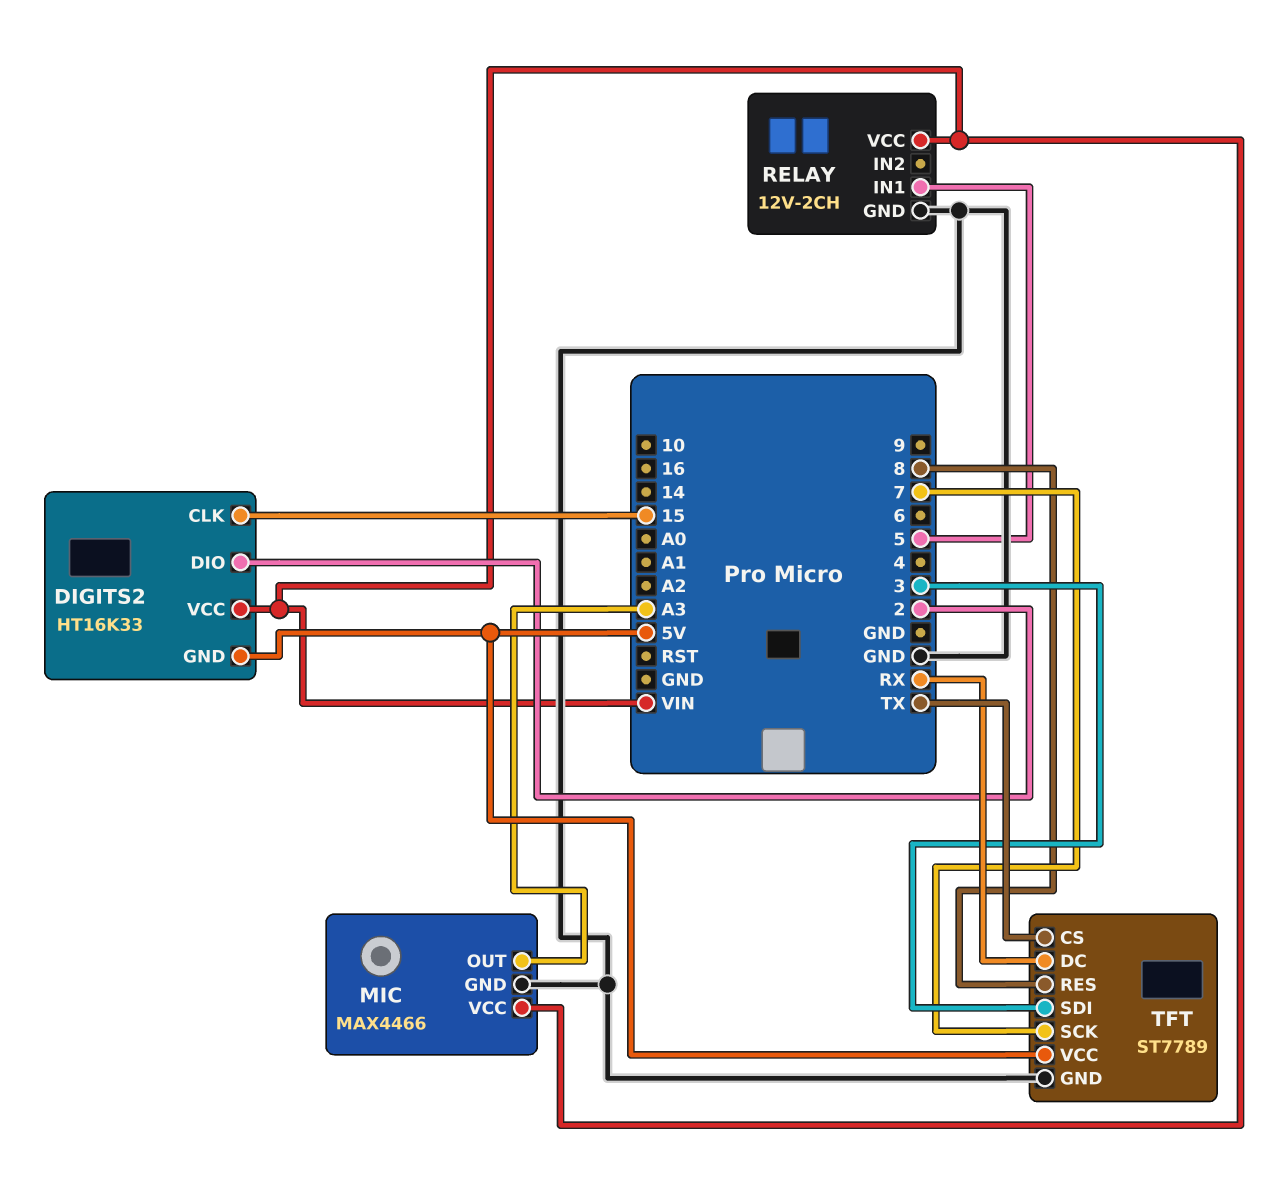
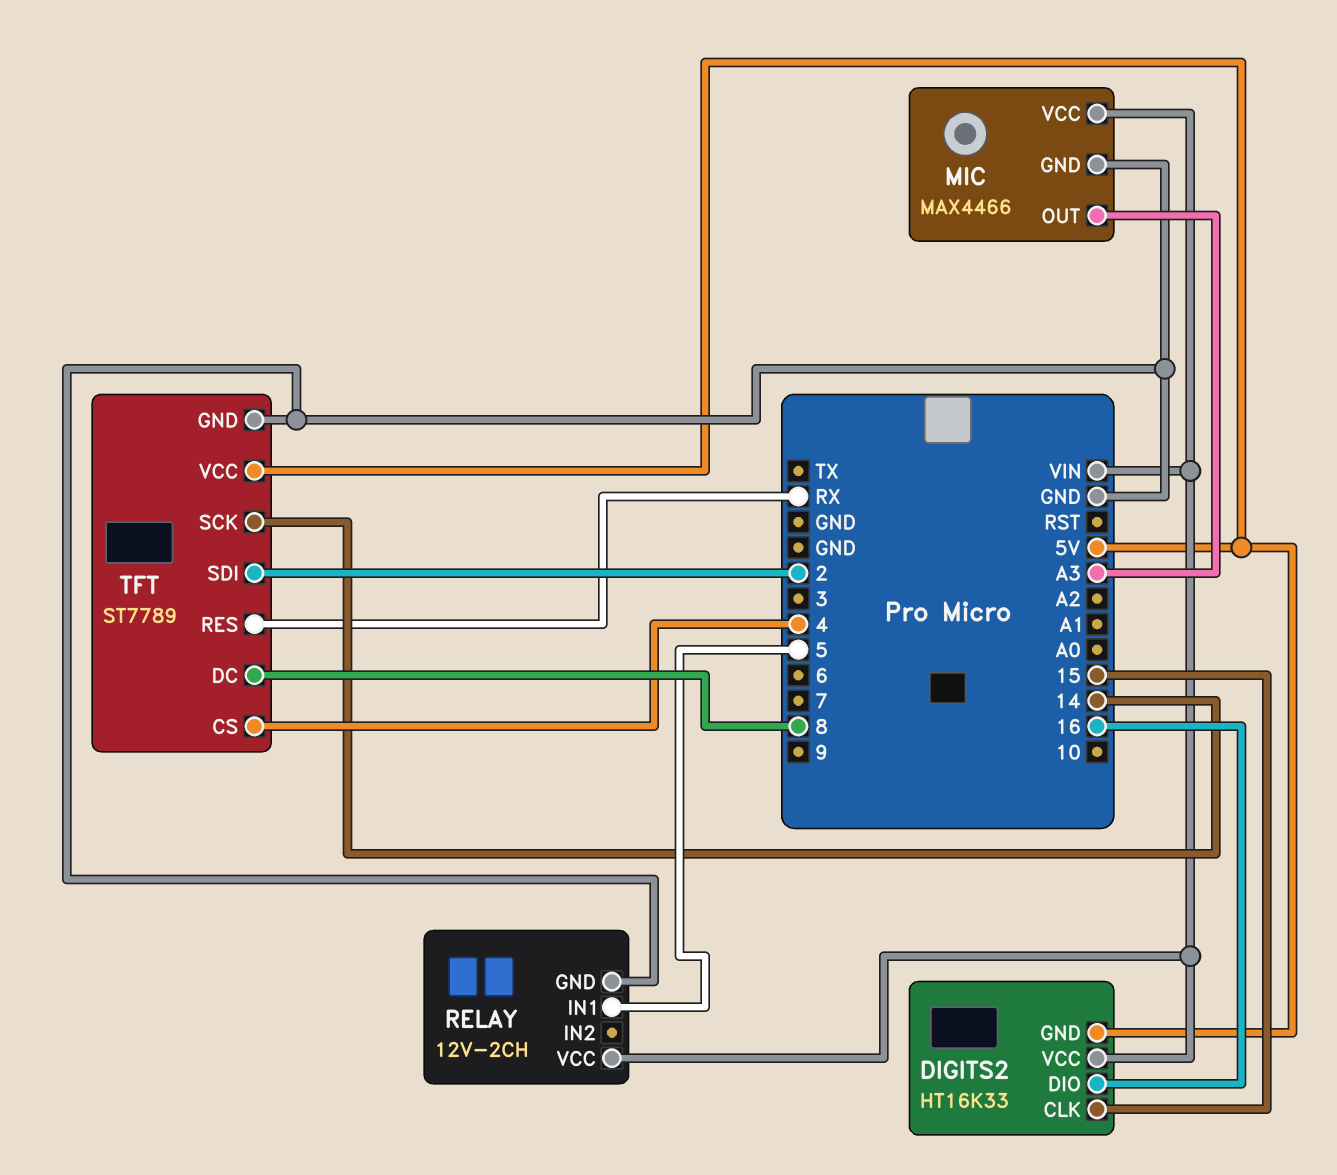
DIGITS2 pin DIO: 2 -> 16
TFT pin CS: TX -> 4
TFT pin DC: RX -> 8
TFT pin RES: 8 -> RX
TFT pin SCK: 7 -> 14
TFT pin SDI: 3 -> 2

